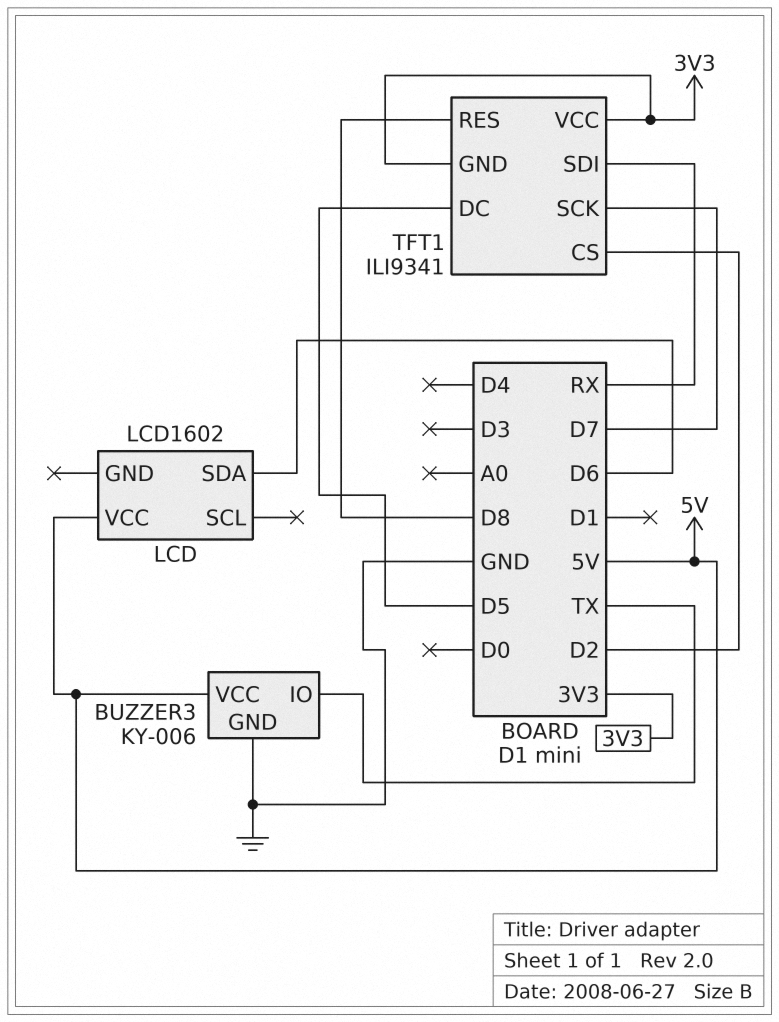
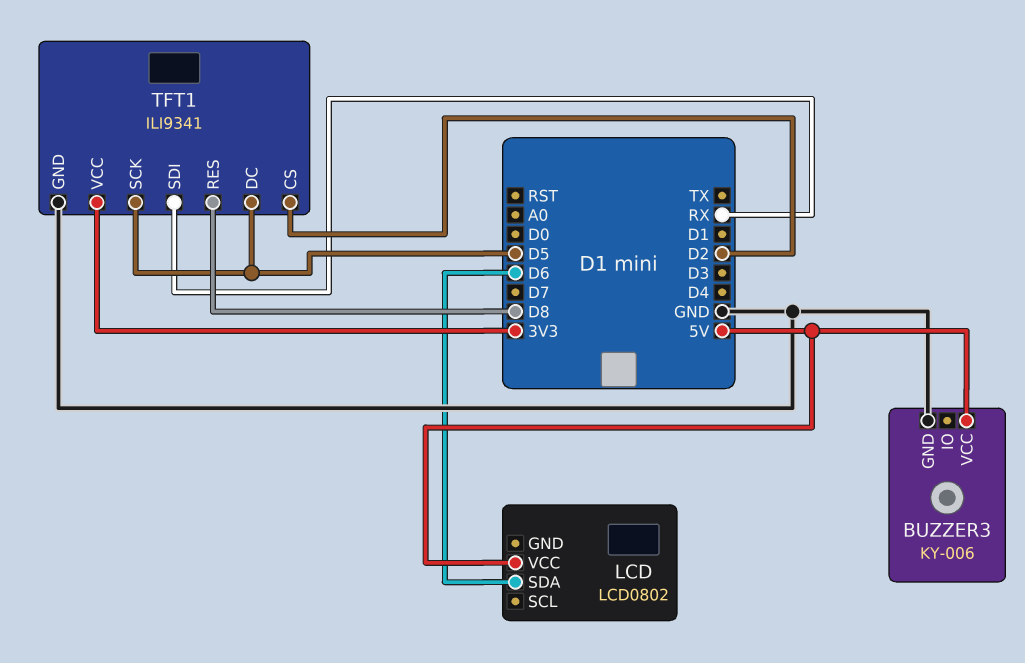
BUZZER3 pin IO: TX -> none
LCD: LCD1602 -> LCD0802
TFT1 pin GND: 3V3 -> GND
TFT1 pin SCK: D7 -> D5

